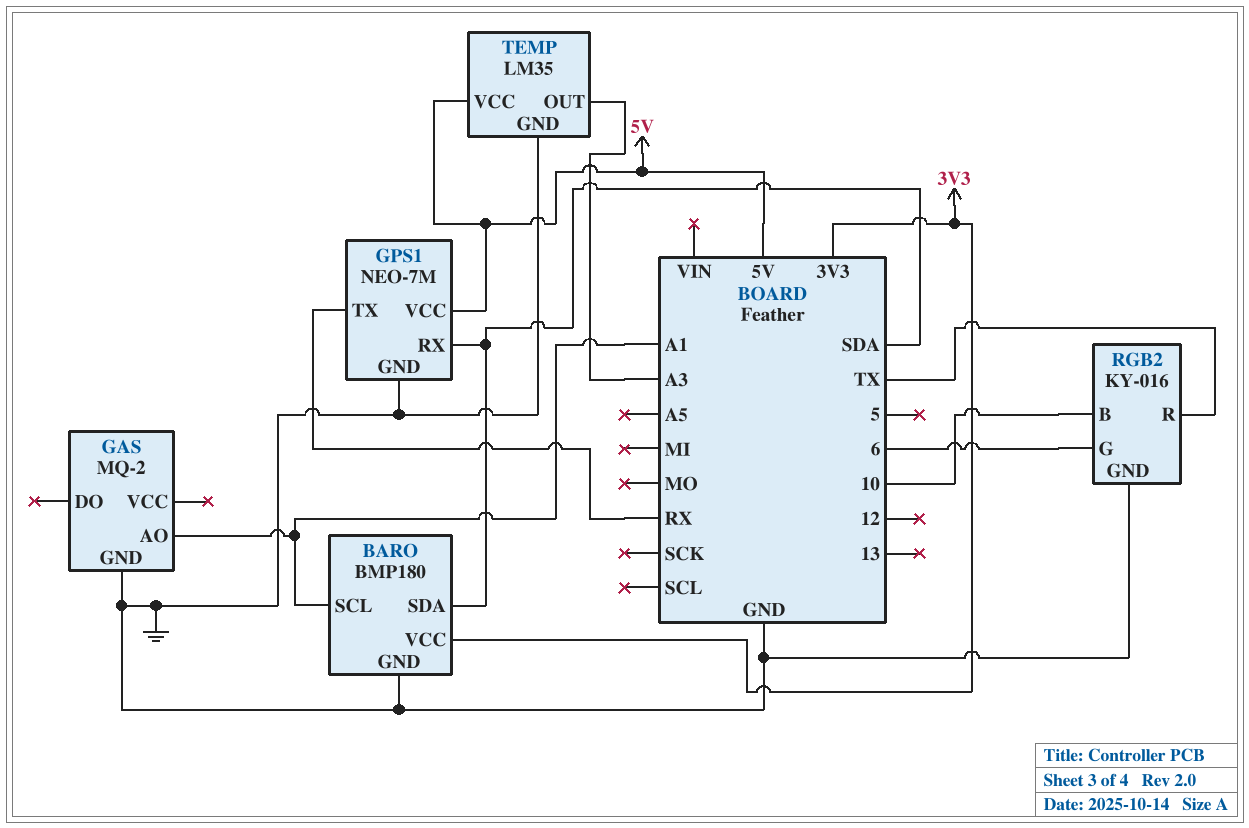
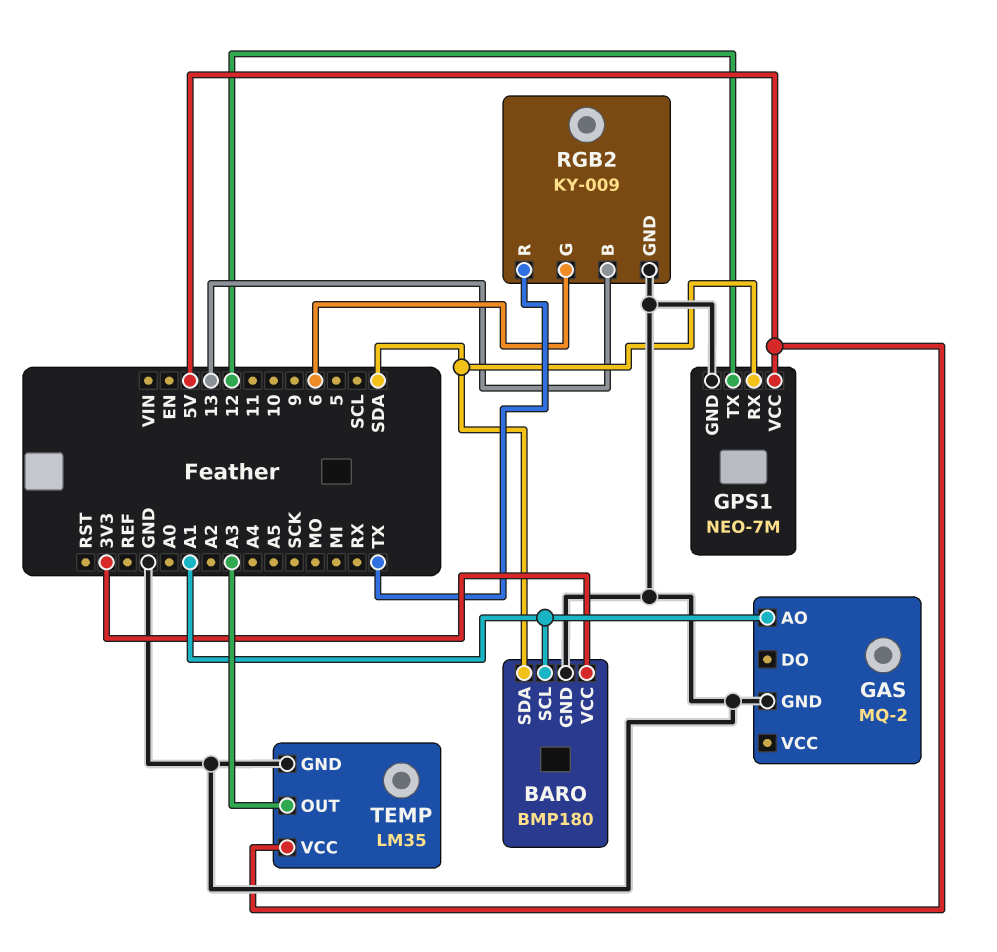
GPS1 pin TX: RX -> 12
RGB2: KY-016 -> KY-009
RGB2 pin B: 10 -> 13

